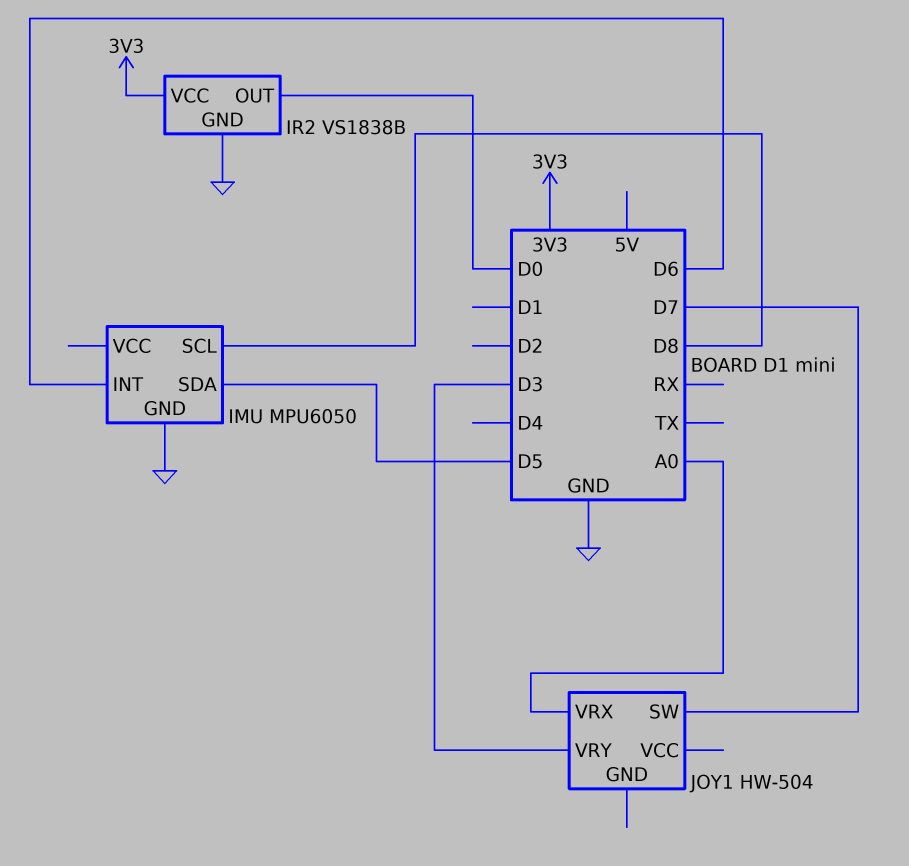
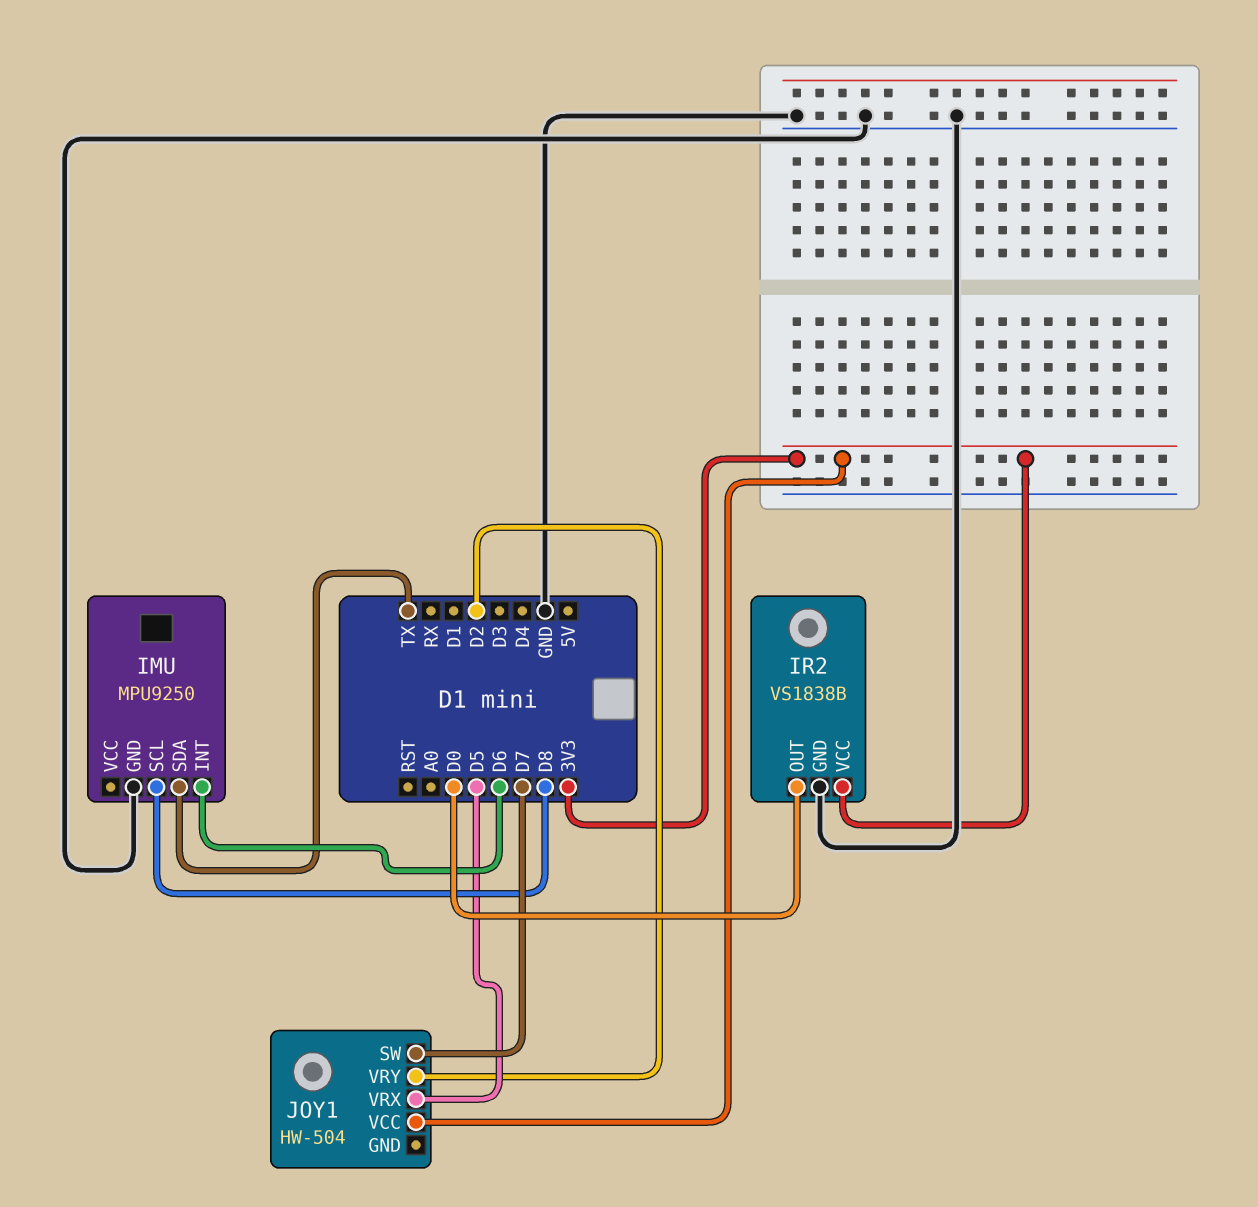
IMU: MPU6050 -> MPU9250
IMU pin SDA: D5 -> TX
JOY1 pin VCC: none -> 3V3
JOY1 pin VRX: A0 -> D5
JOY1 pin VRY: D3 -> D2

